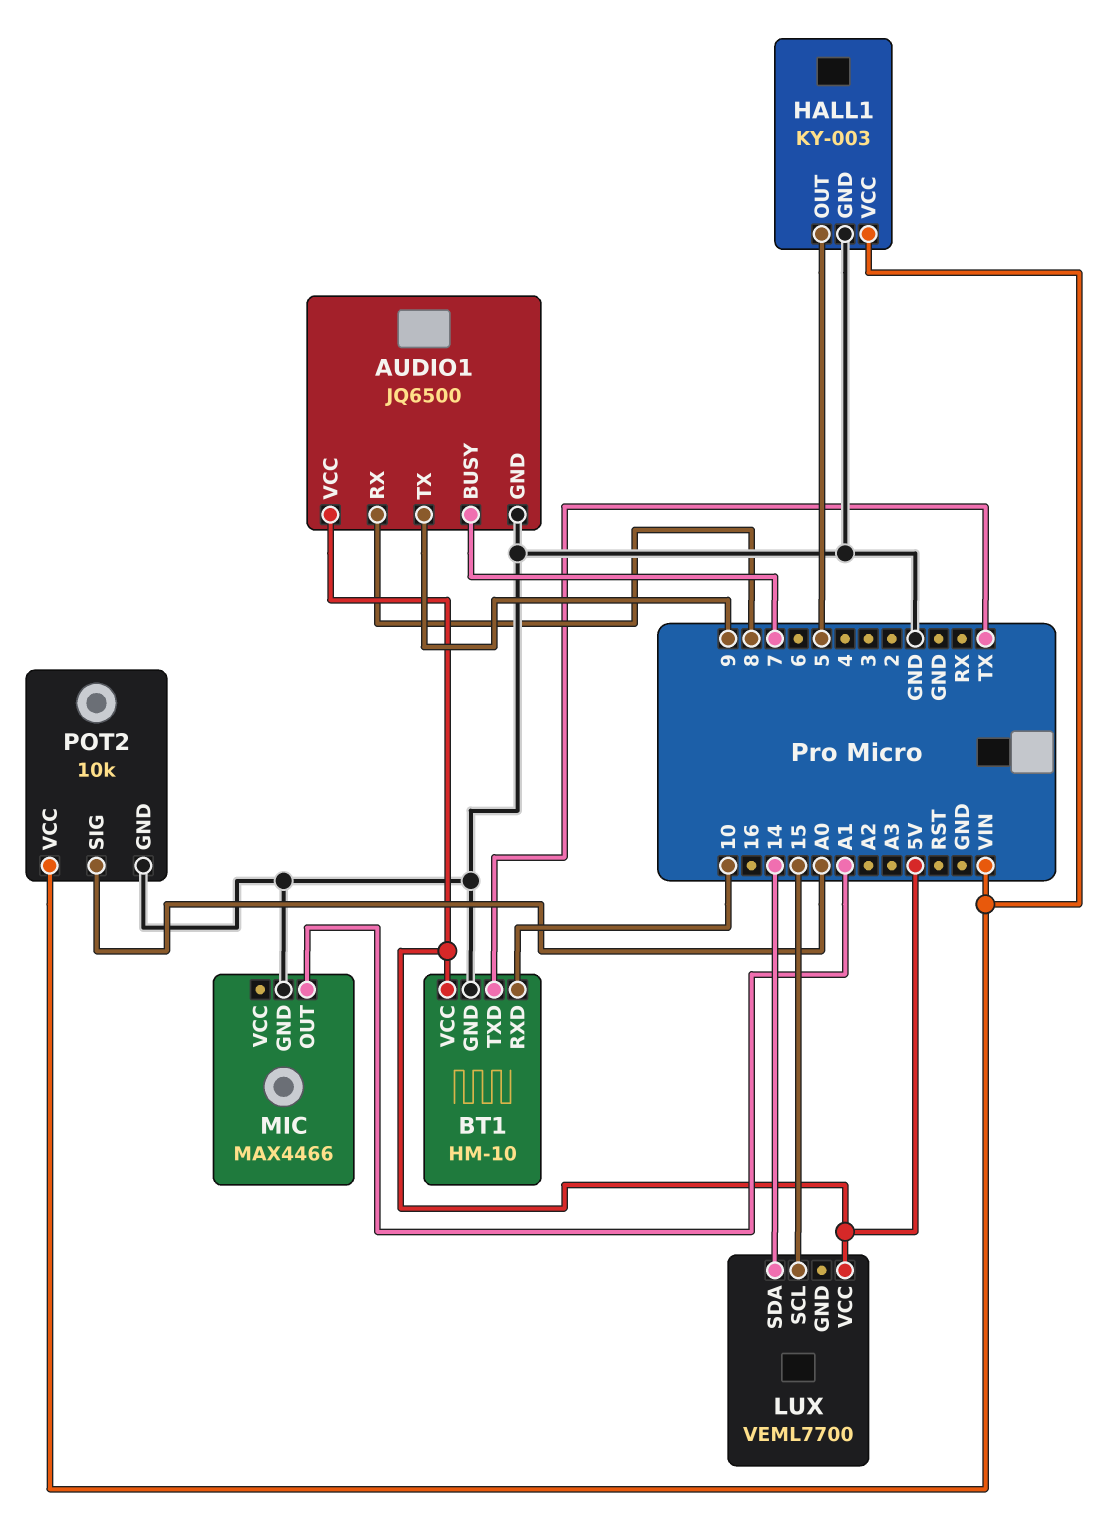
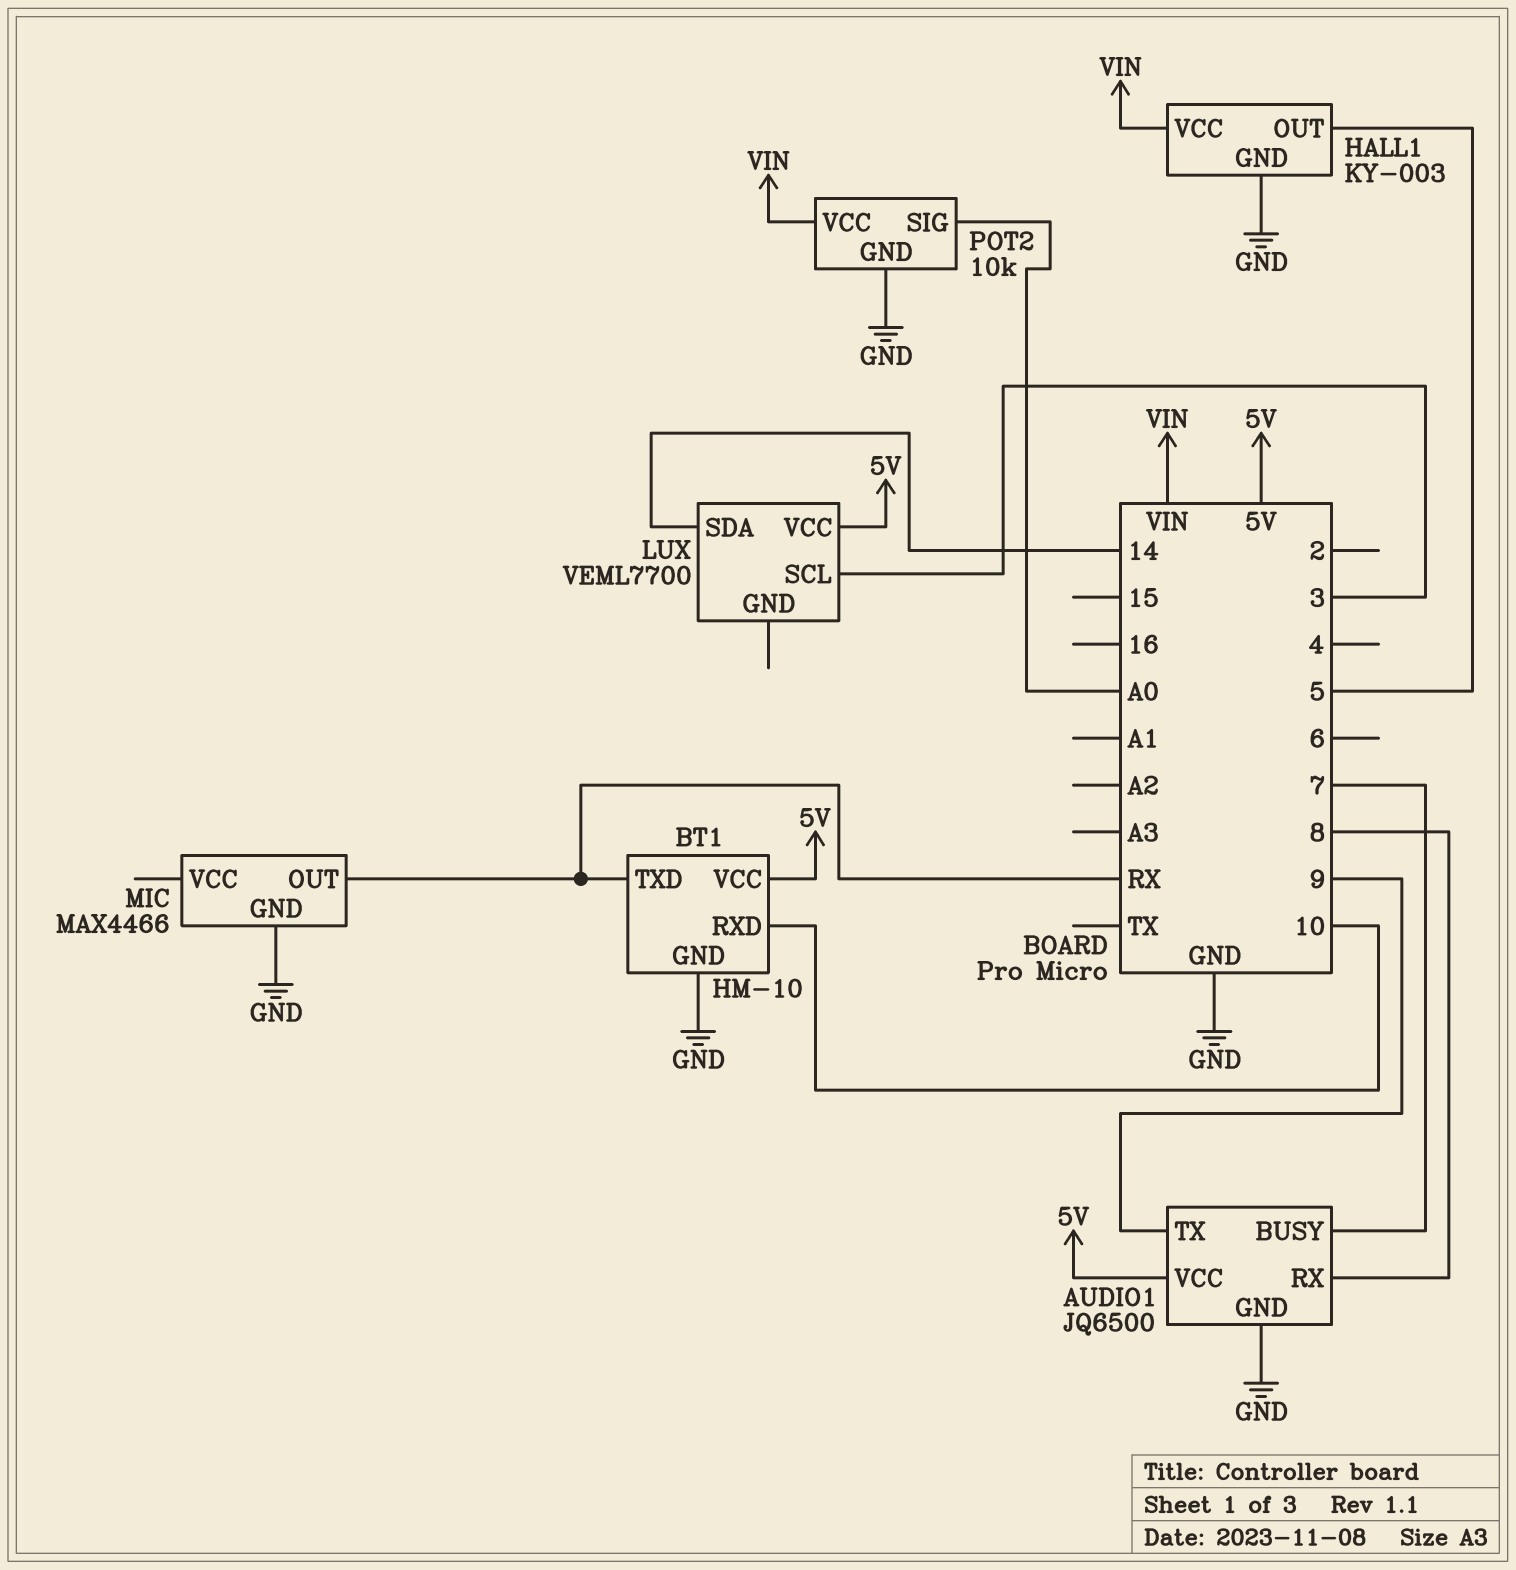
BT1 pin TXD: TX -> RX
LUX pin SCL: 15 -> 3
MIC pin OUT: A1 -> RX

